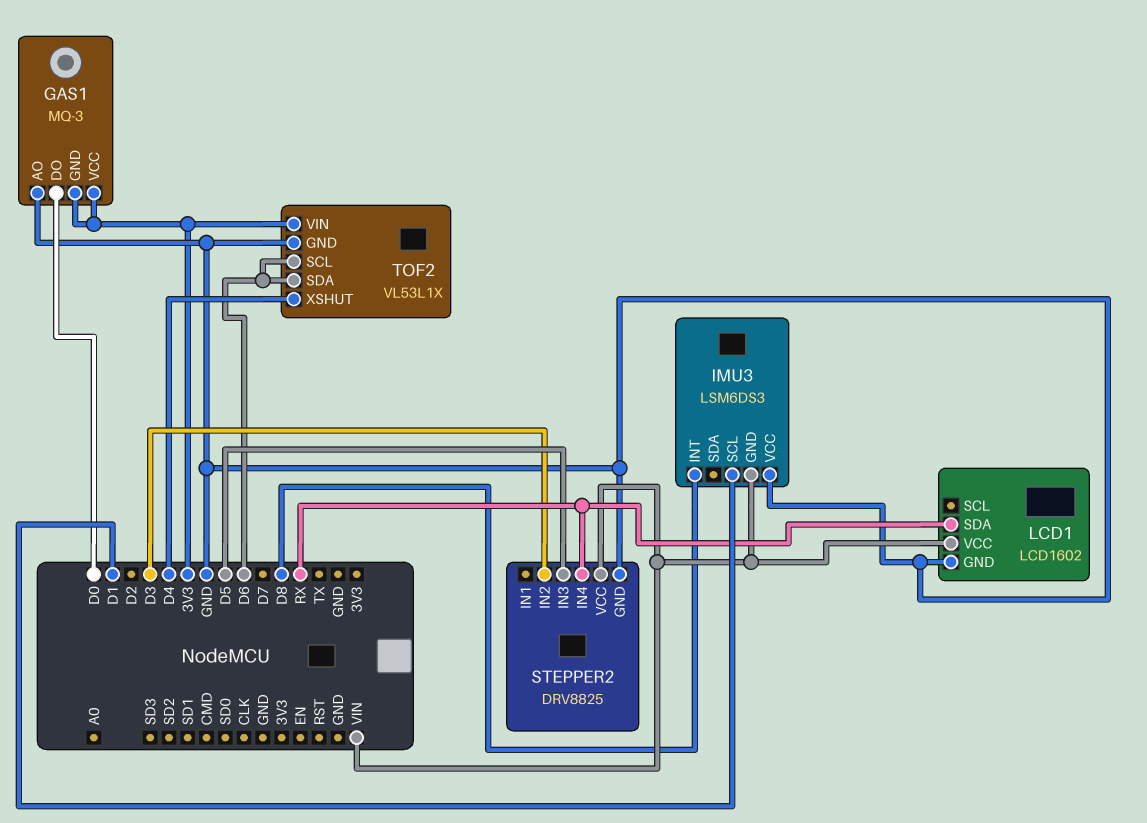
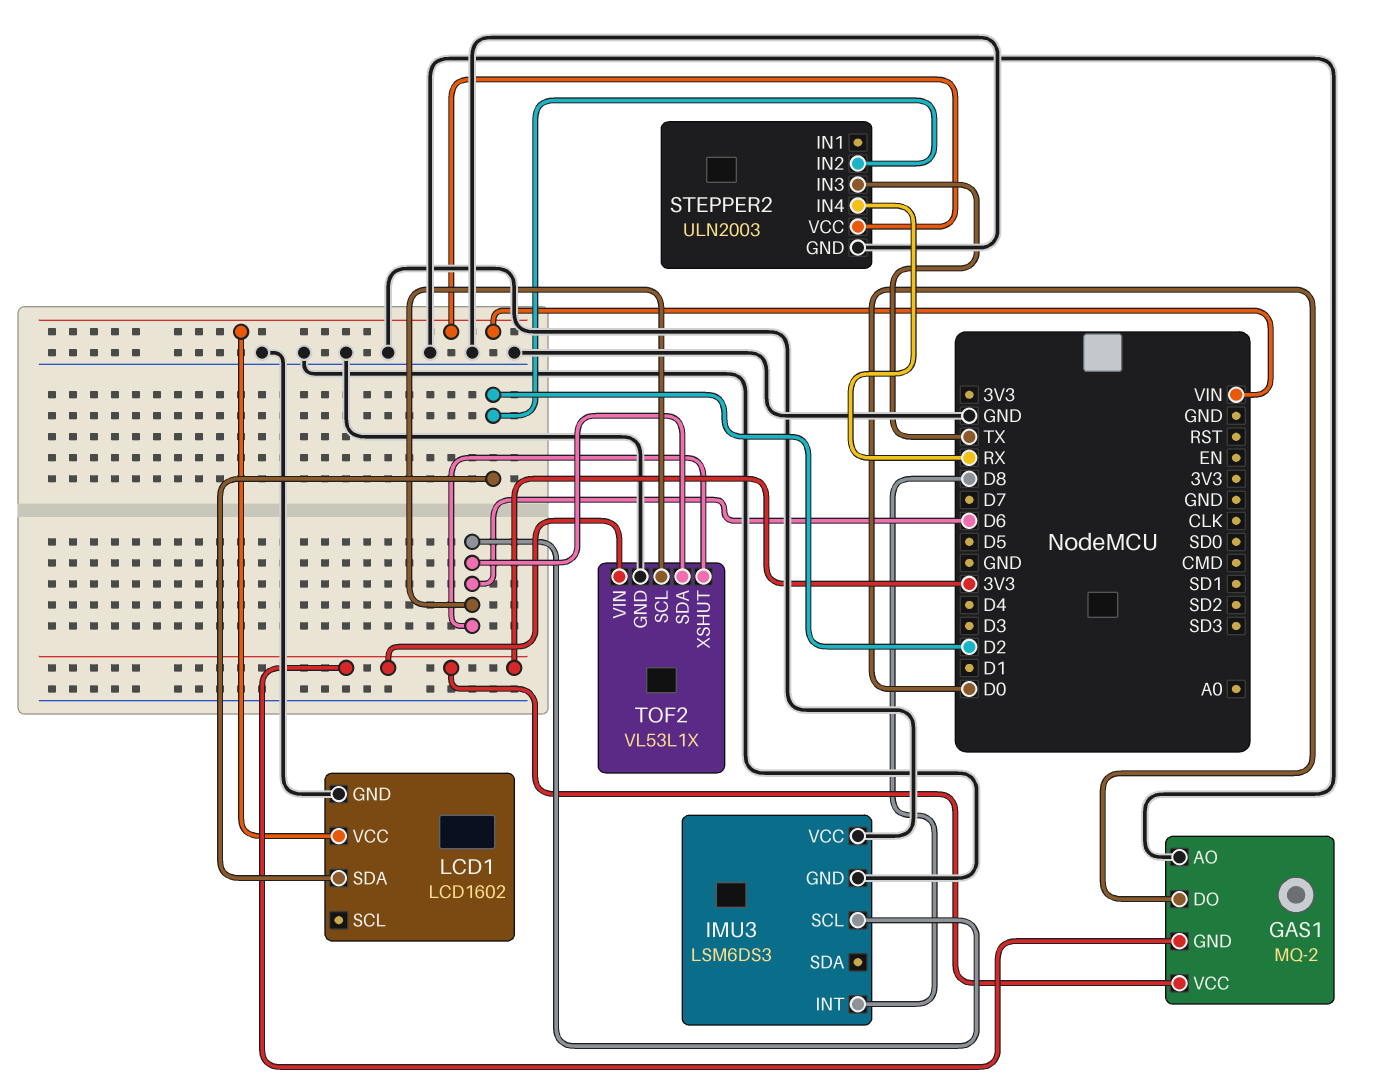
GAS1: MQ-3 -> MQ-2
IMU3 pin GND: VIN -> GND
IMU3 pin SCL: D1 -> D6
LCD1 pin SDA: RX -> D2
STEPPER2: DRV8825 -> ULN2003
STEPPER2 pin IN2: D3 -> D2
STEPPER2 pin IN3: D5 -> TX
TOF2 pin XSHUT: D4 -> D6

